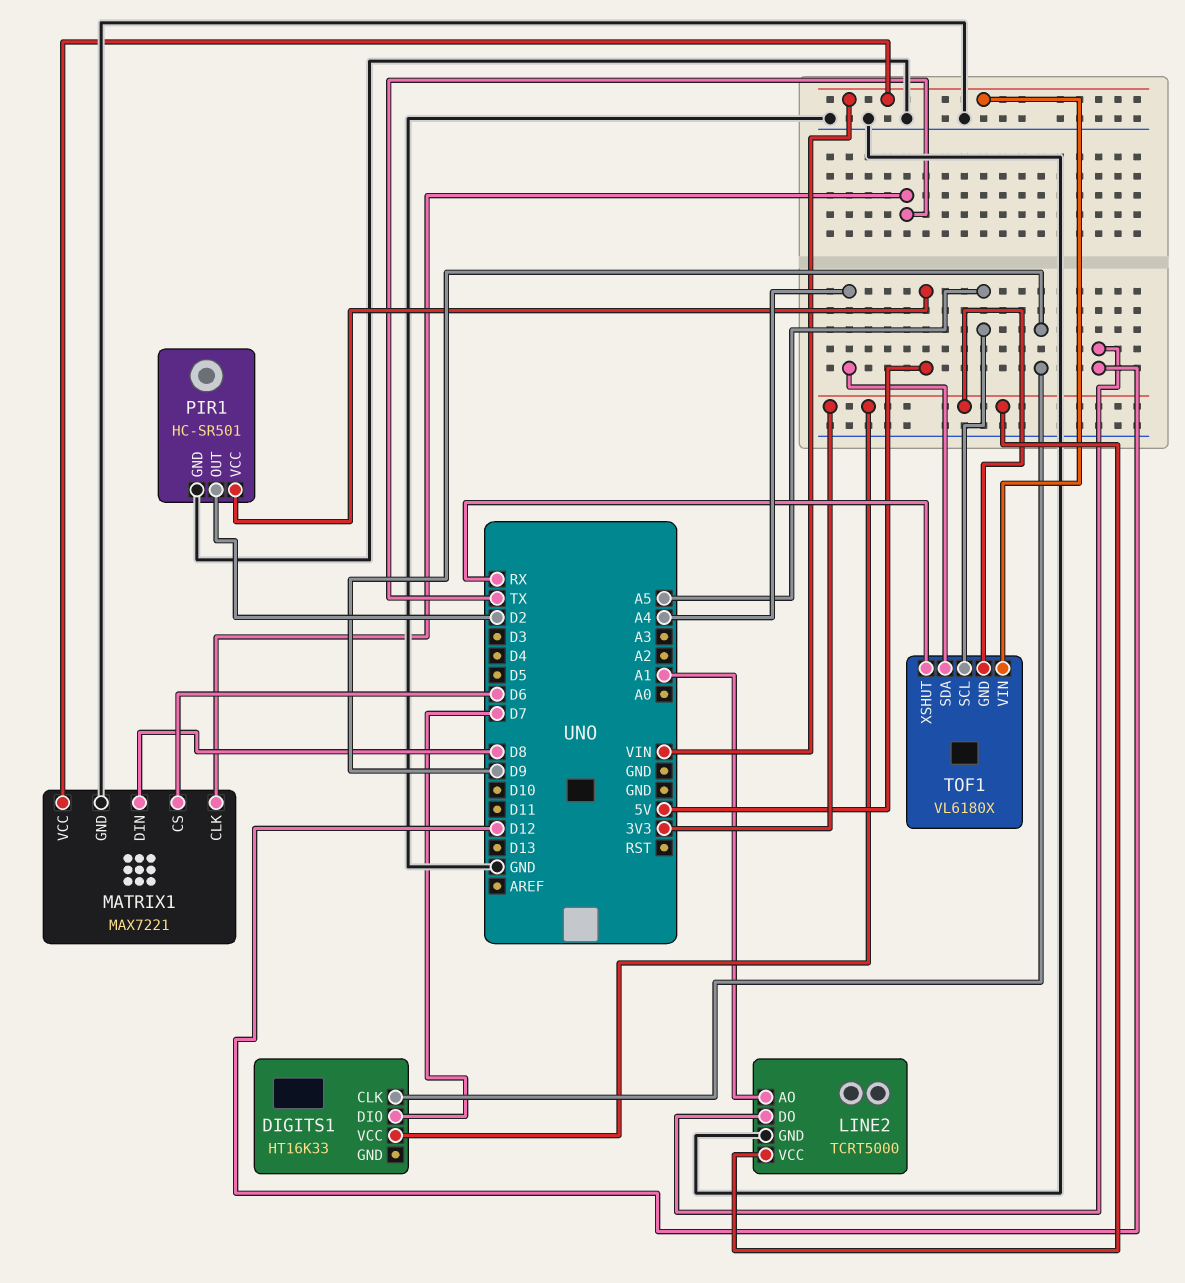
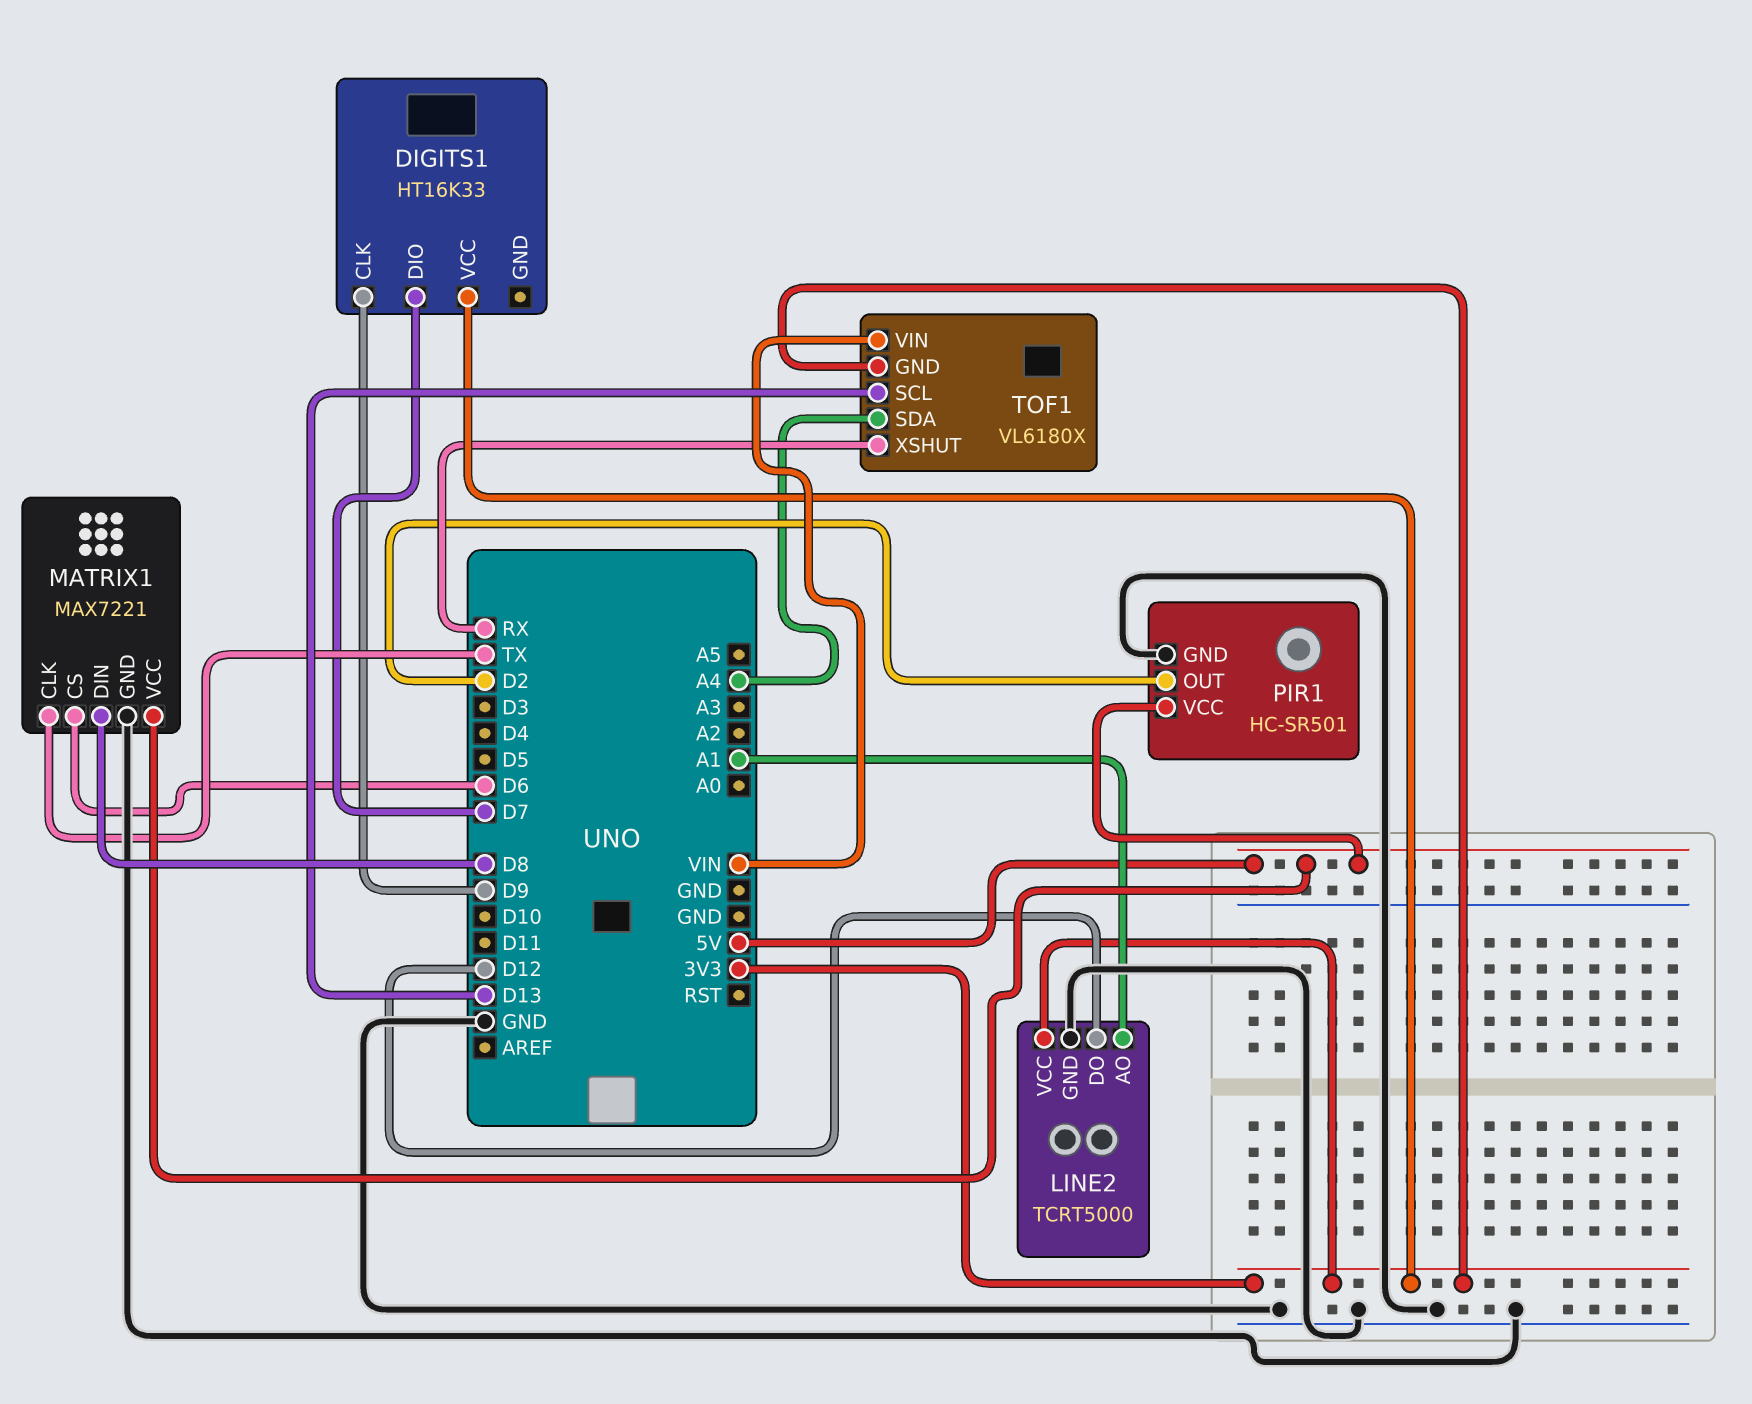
MATRIX1 pin VCC: VIN -> 5V
TOF1 pin SCL: A5 -> D13

